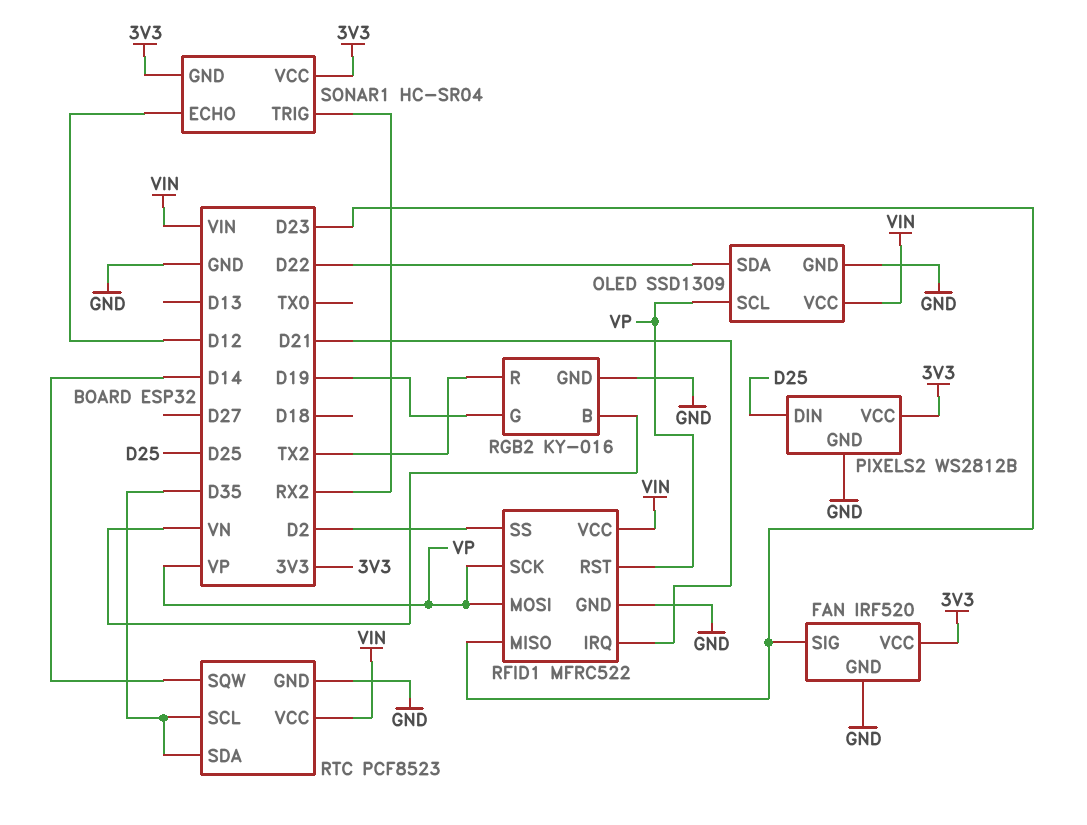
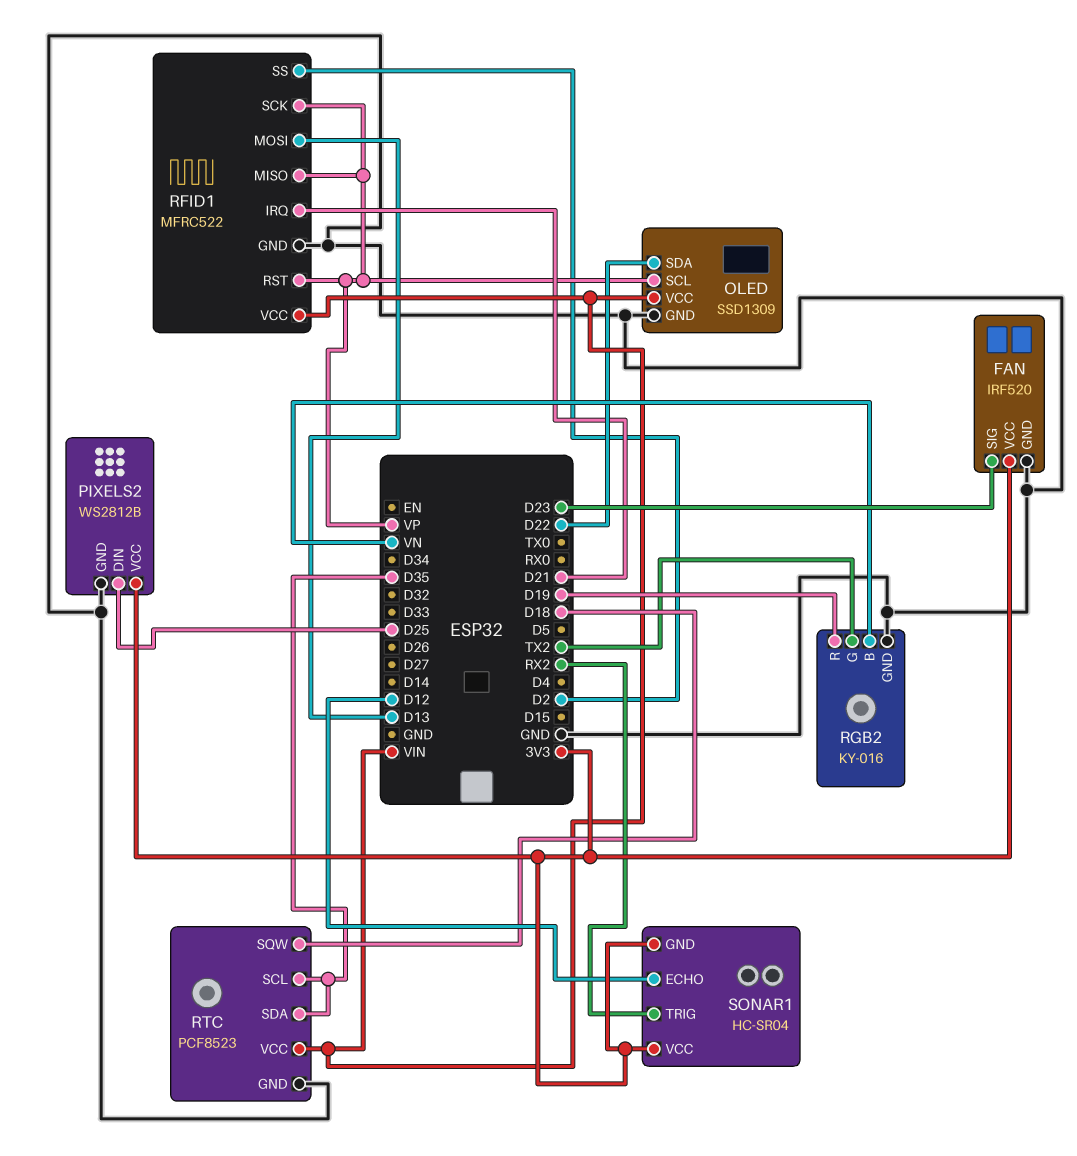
RFID1 pin MISO: D23 -> VP
RFID1 pin MOSI: VP -> D13
RGB2 pin G: D19 -> TX2
RGB2 pin R: TX2 -> D19
RTC pin SQW: D14 -> D18

